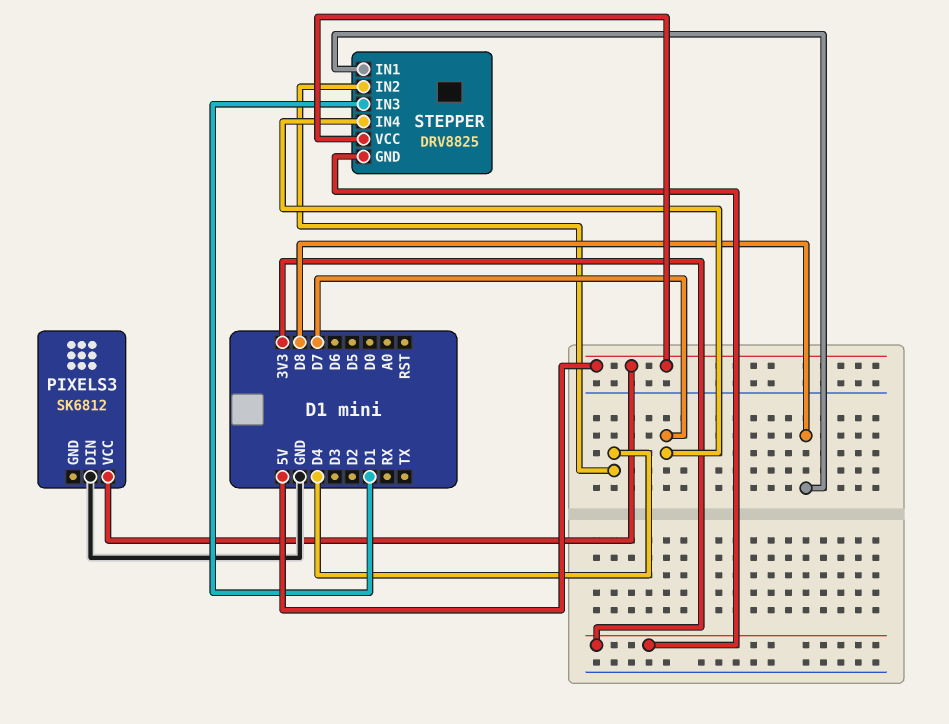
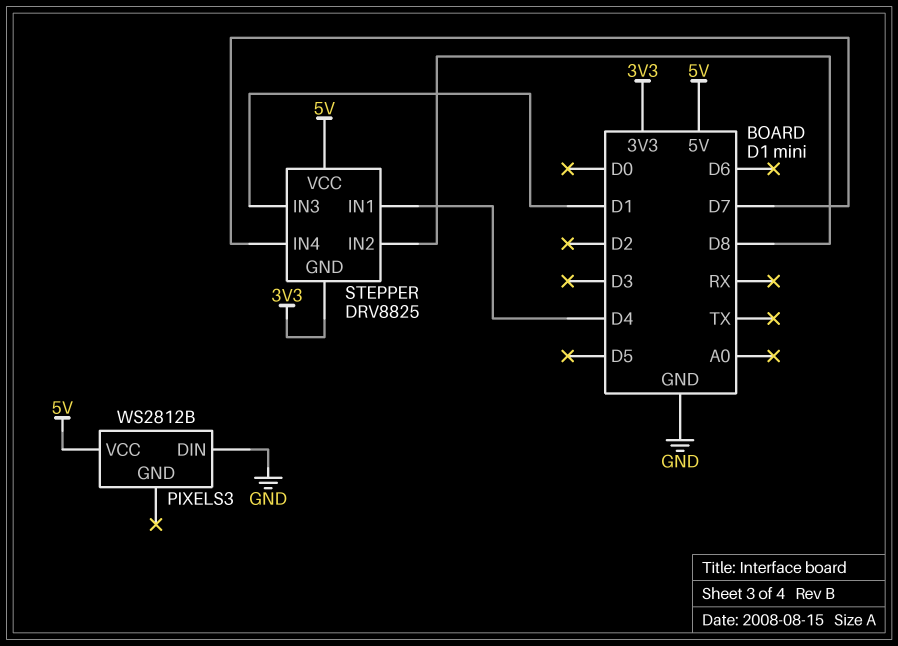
PIXELS3: SK6812 -> WS2812B
STEPPER pin IN1: D8 -> D4
STEPPER pin IN2: D4 -> D8

